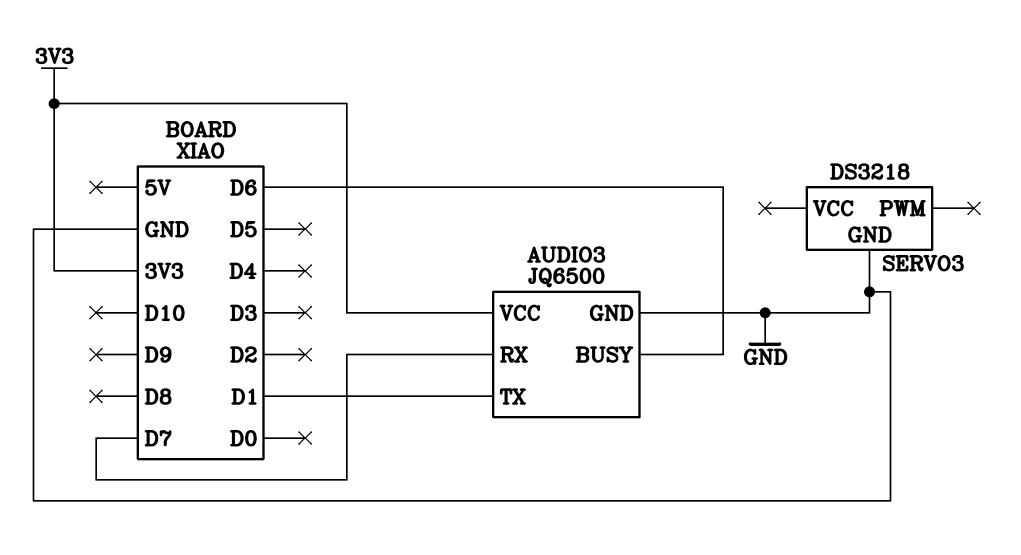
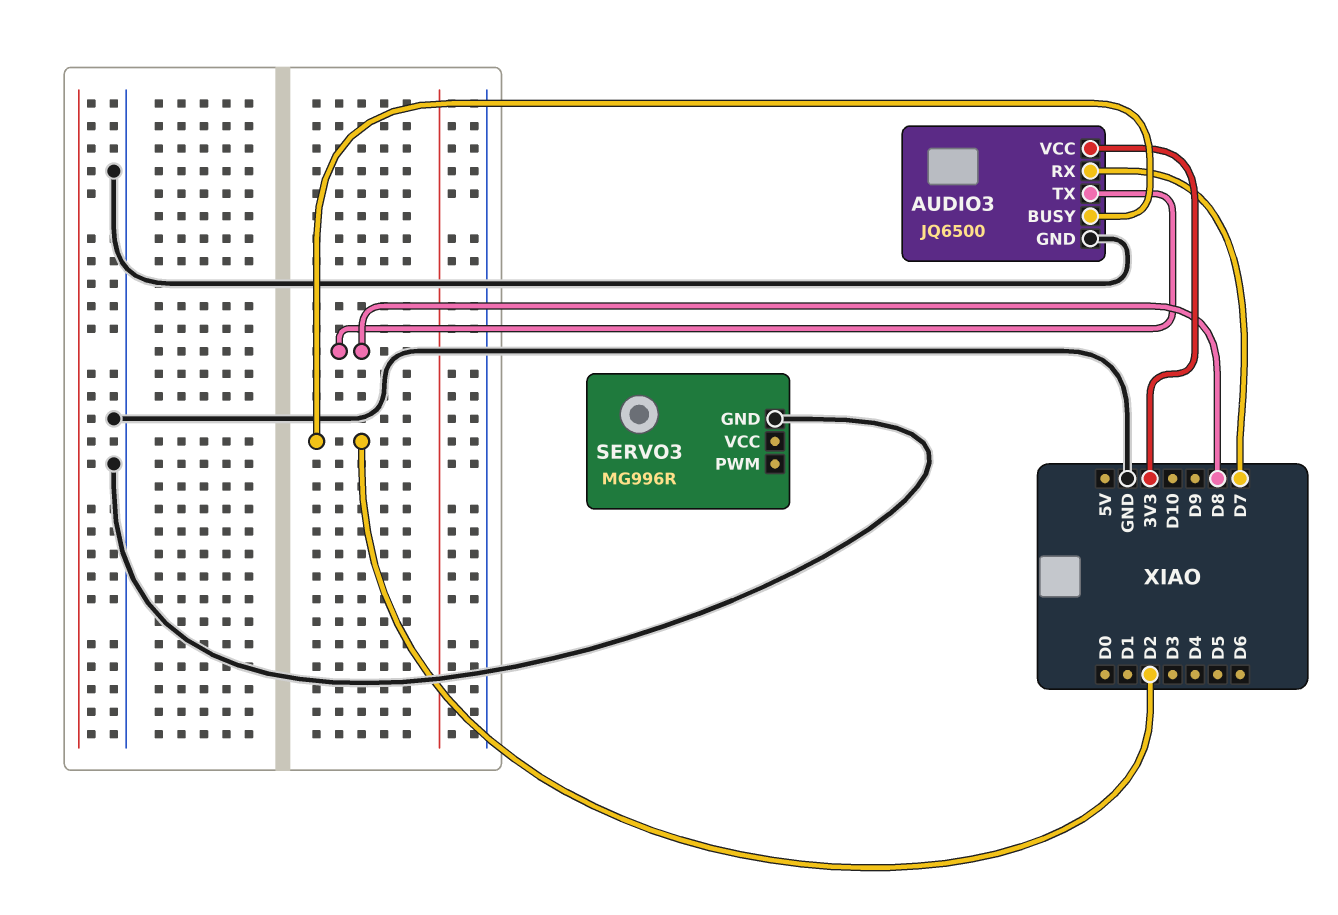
AUDIO3 pin BUSY: D6 -> D2
AUDIO3 pin TX: D1 -> D8
SERVO3: DS3218 -> MG996R

